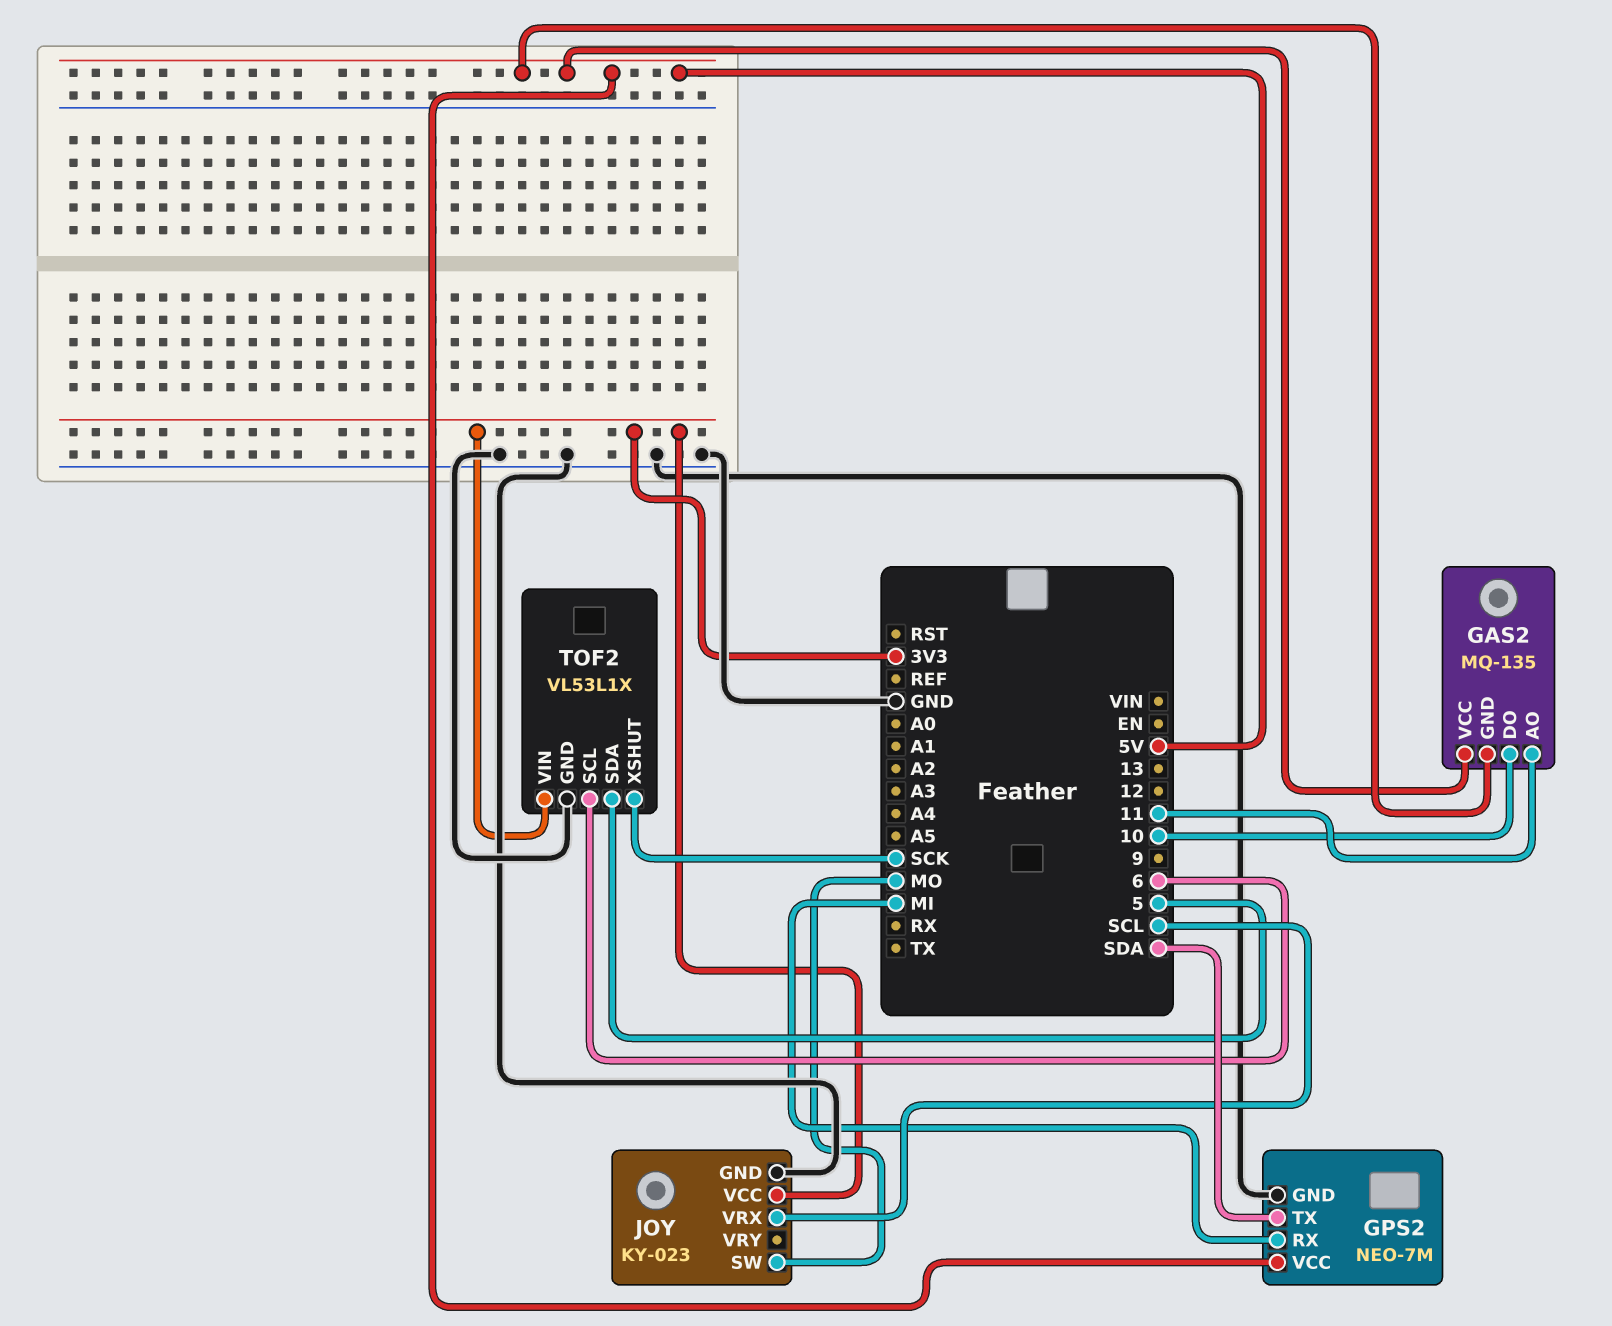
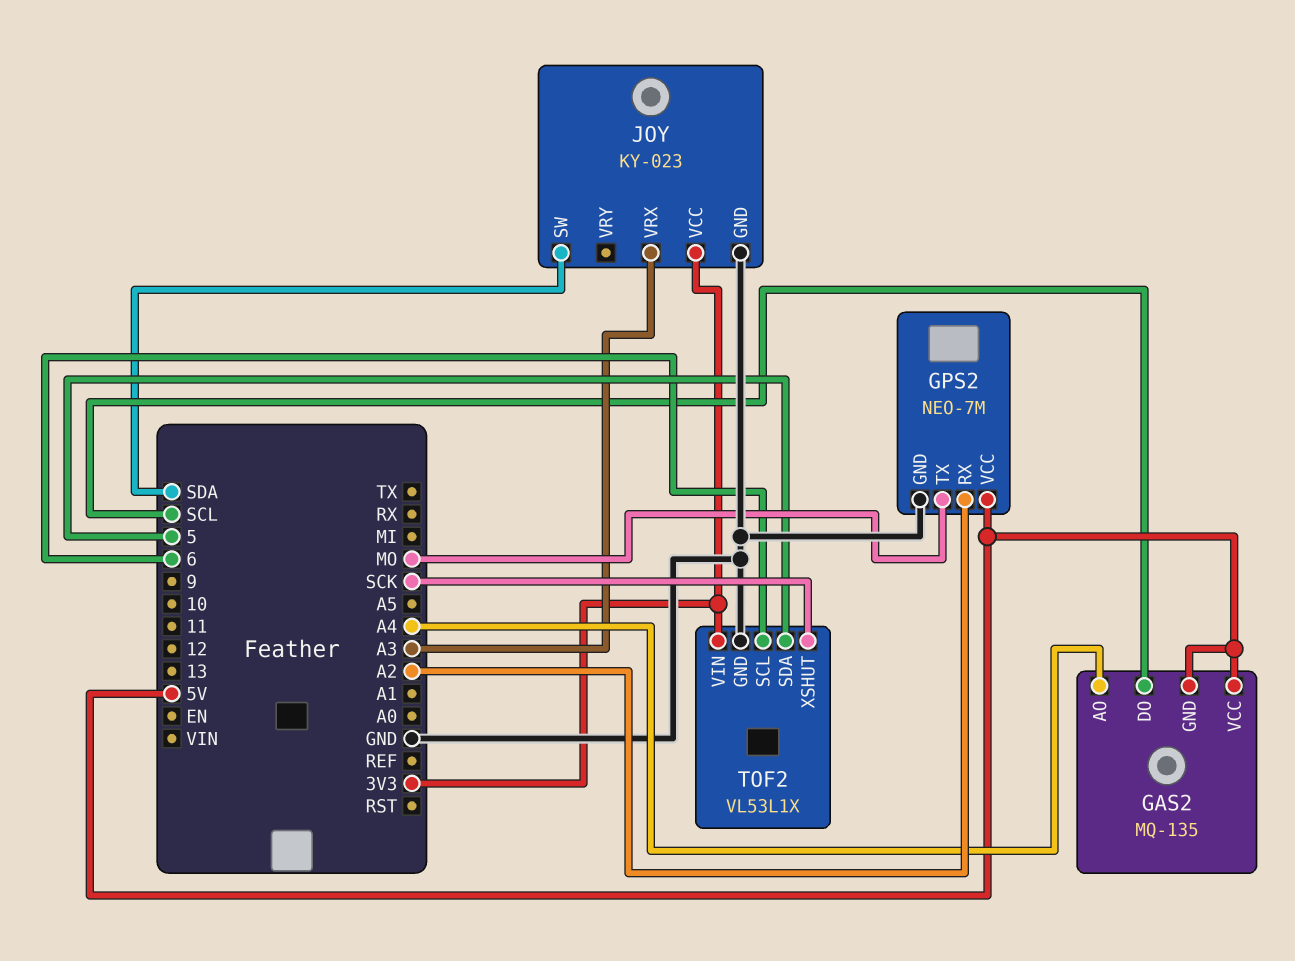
GAS2 pin AO: 11 -> A4
GAS2 pin DO: 10 -> SCL
GPS2 pin RX: MI -> A2
GPS2 pin TX: SDA -> MO
JOY pin SW: MO -> SDA
JOY pin VRX: SCL -> A3

